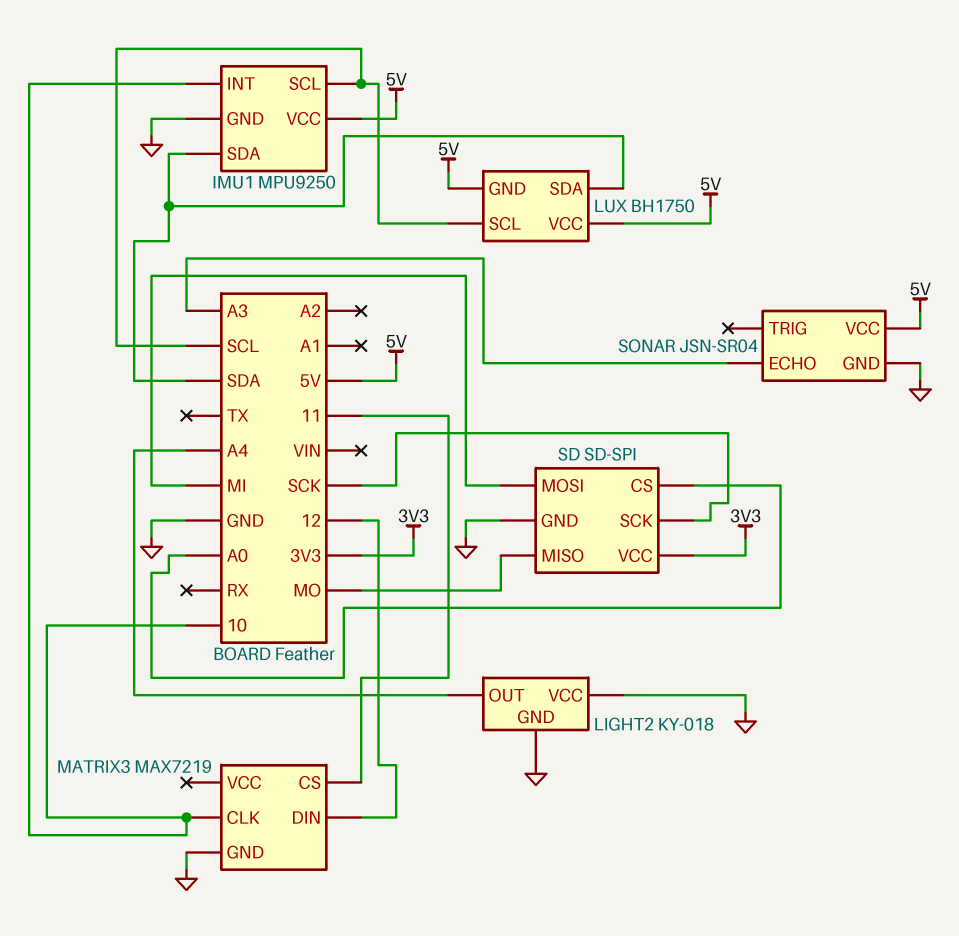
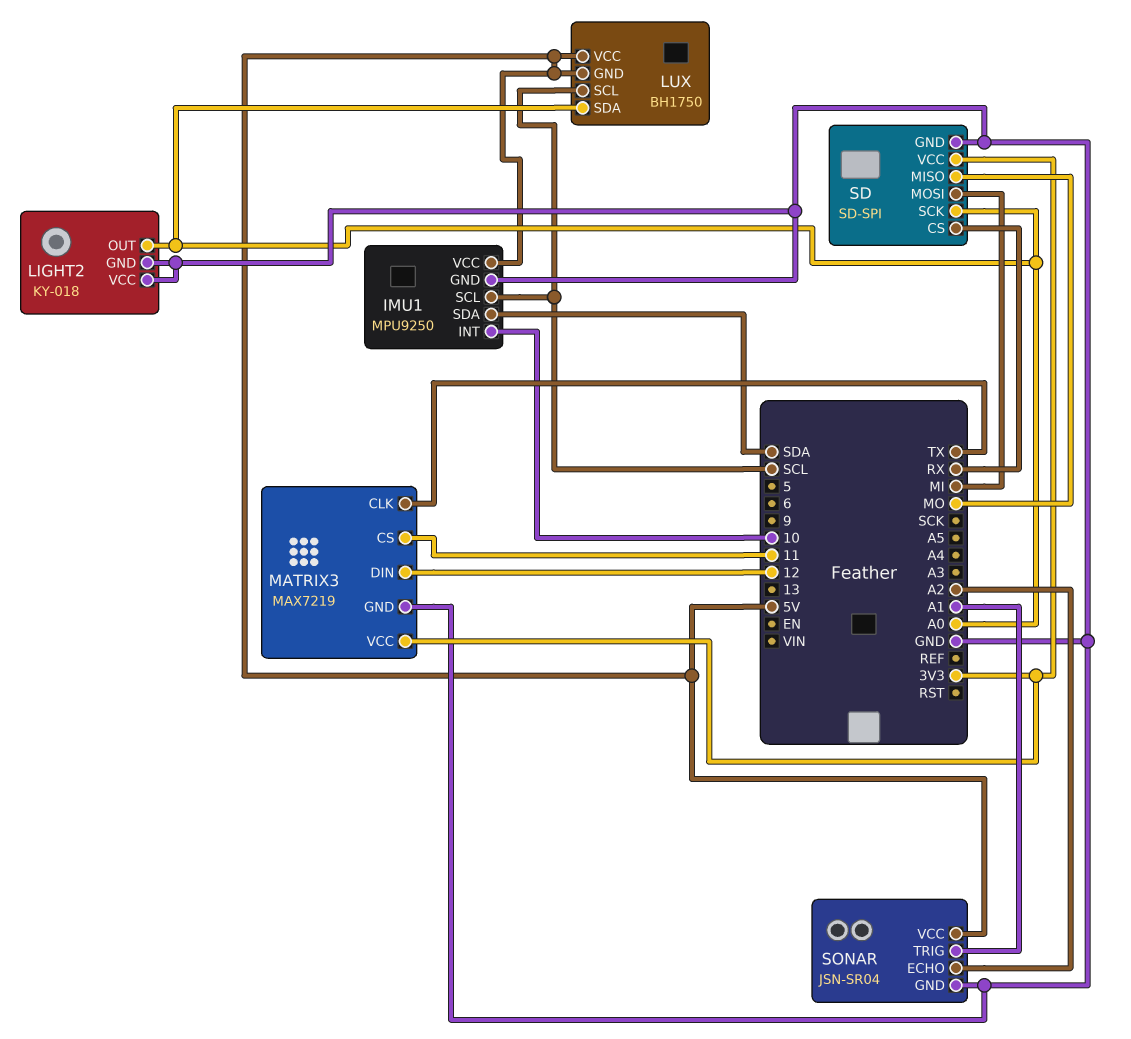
LIGHT2 pin OUT: A4 -> A0
LUX pin SDA: SDA -> A0
MATRIX3 pin CLK: 10 -> TX
MATRIX3 pin VCC: none -> 3V3
SD pin CS: A0 -> RX
SD pin SCK: SCK -> A0
SONAR pin ECHO: A3 -> A2
SONAR pin TRIG: none -> A1

